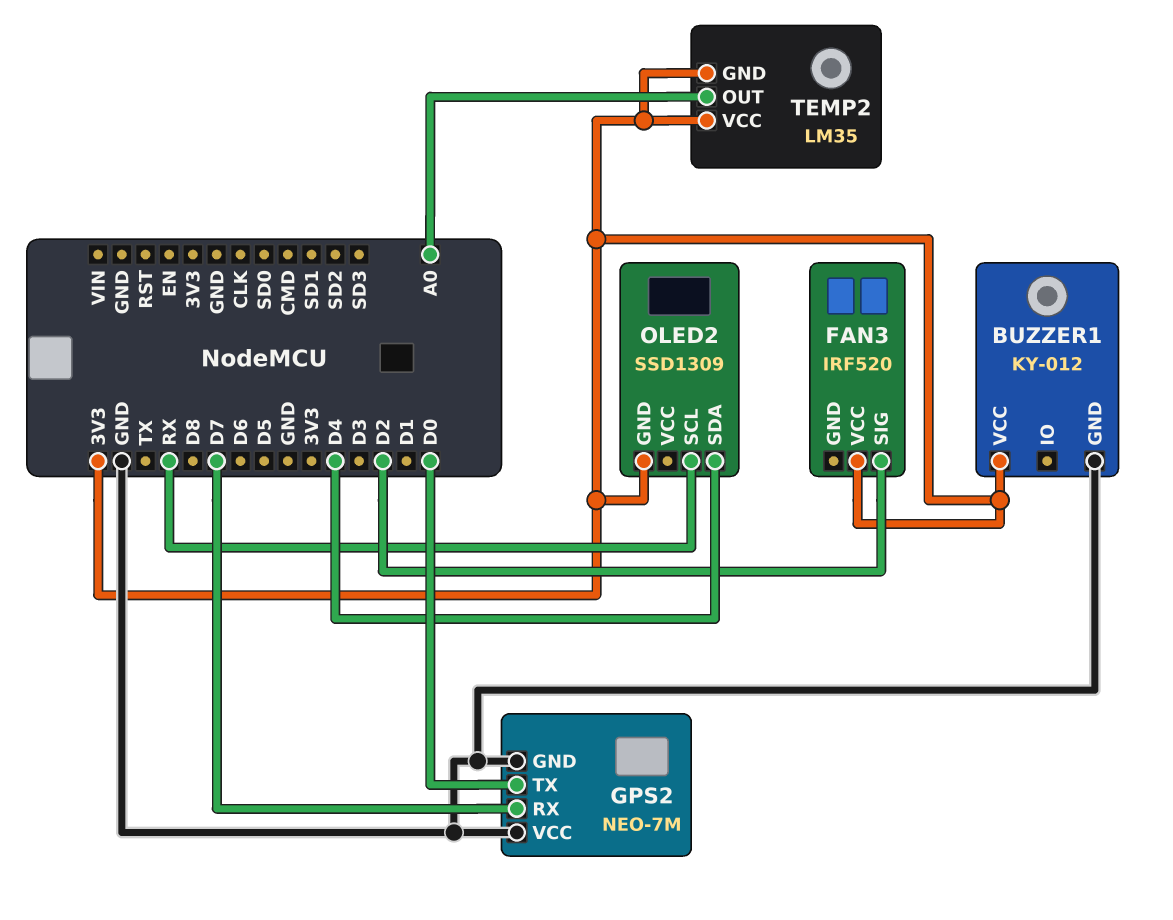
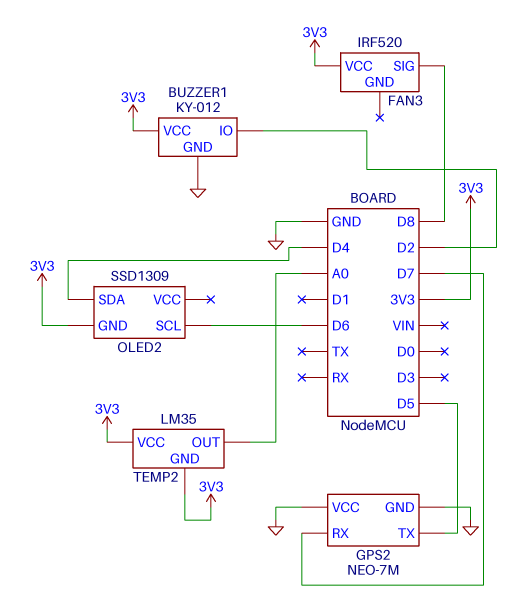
BUZZER1 pin IO: none -> D2
FAN3 pin SIG: D2 -> D8
GPS2 pin TX: D0 -> D5
OLED2 pin SCL: RX -> D6

